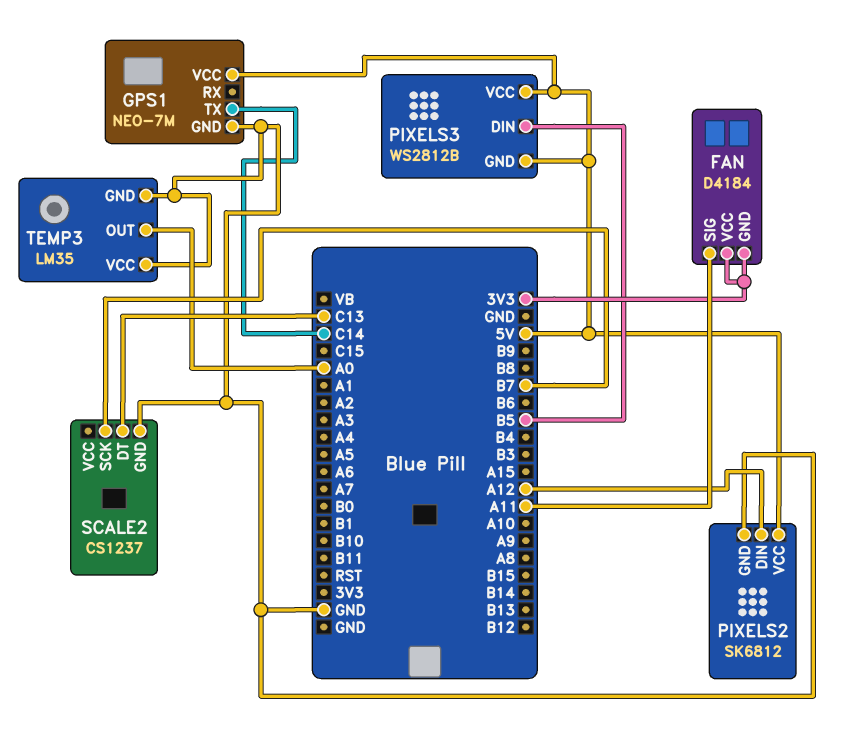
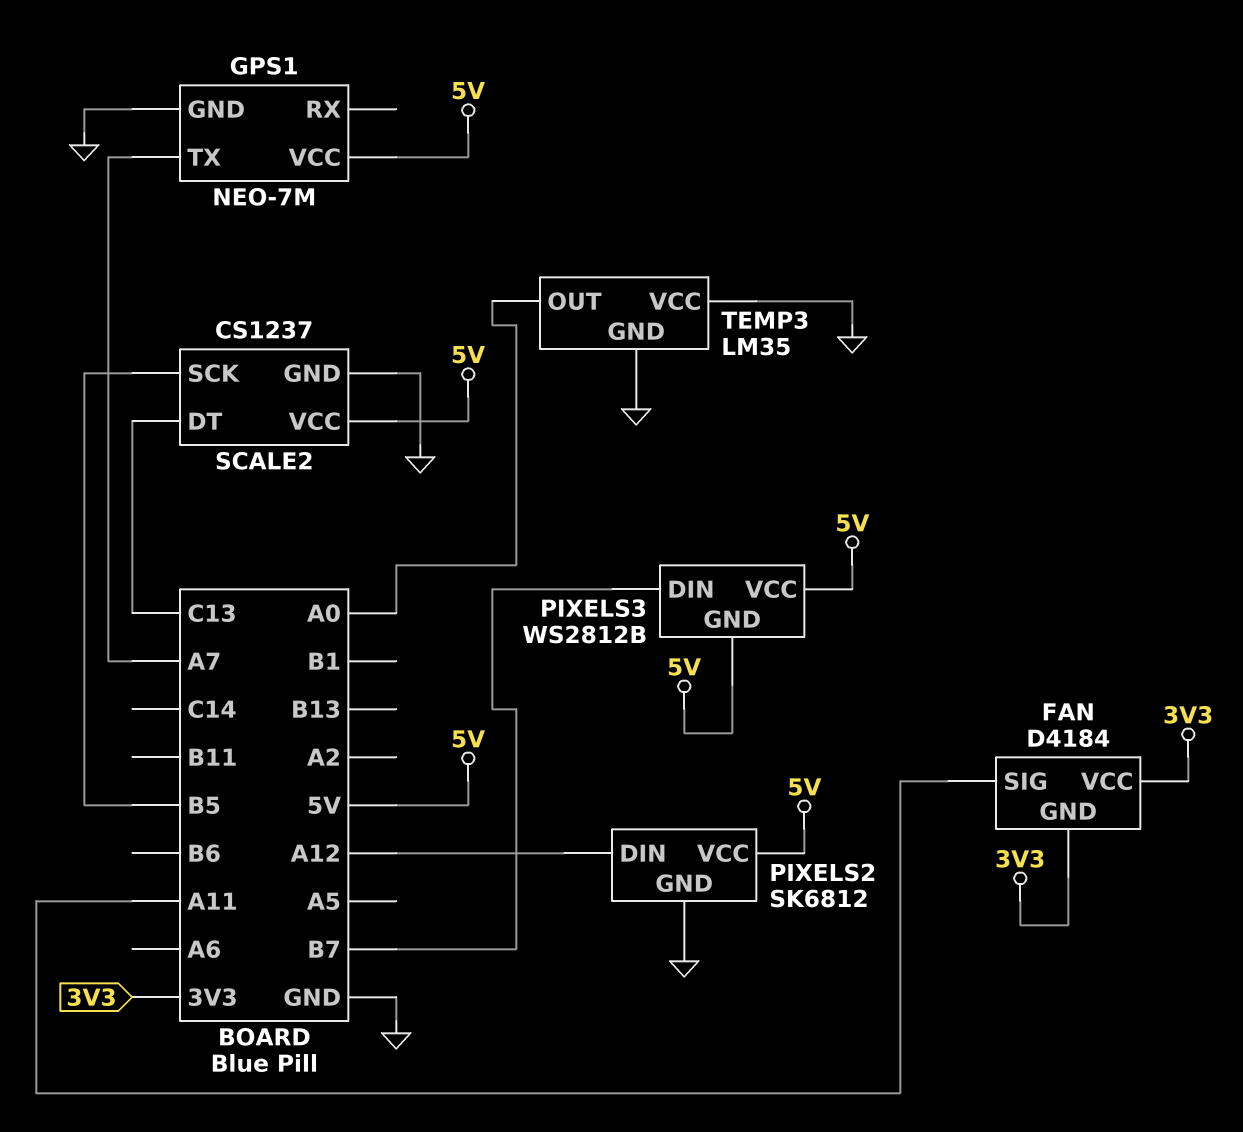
GPS1 pin TX: C14 -> A7
PIXELS3 pin DIN: B5 -> B7
SCALE2 pin SCK: B7 -> B5
SCALE2 pin VCC: none -> 5V

